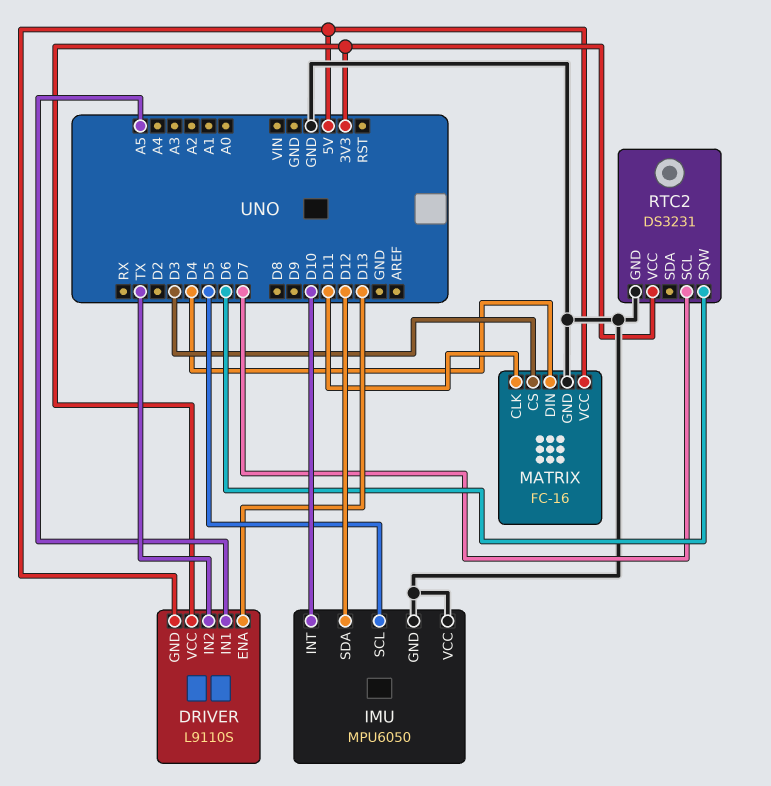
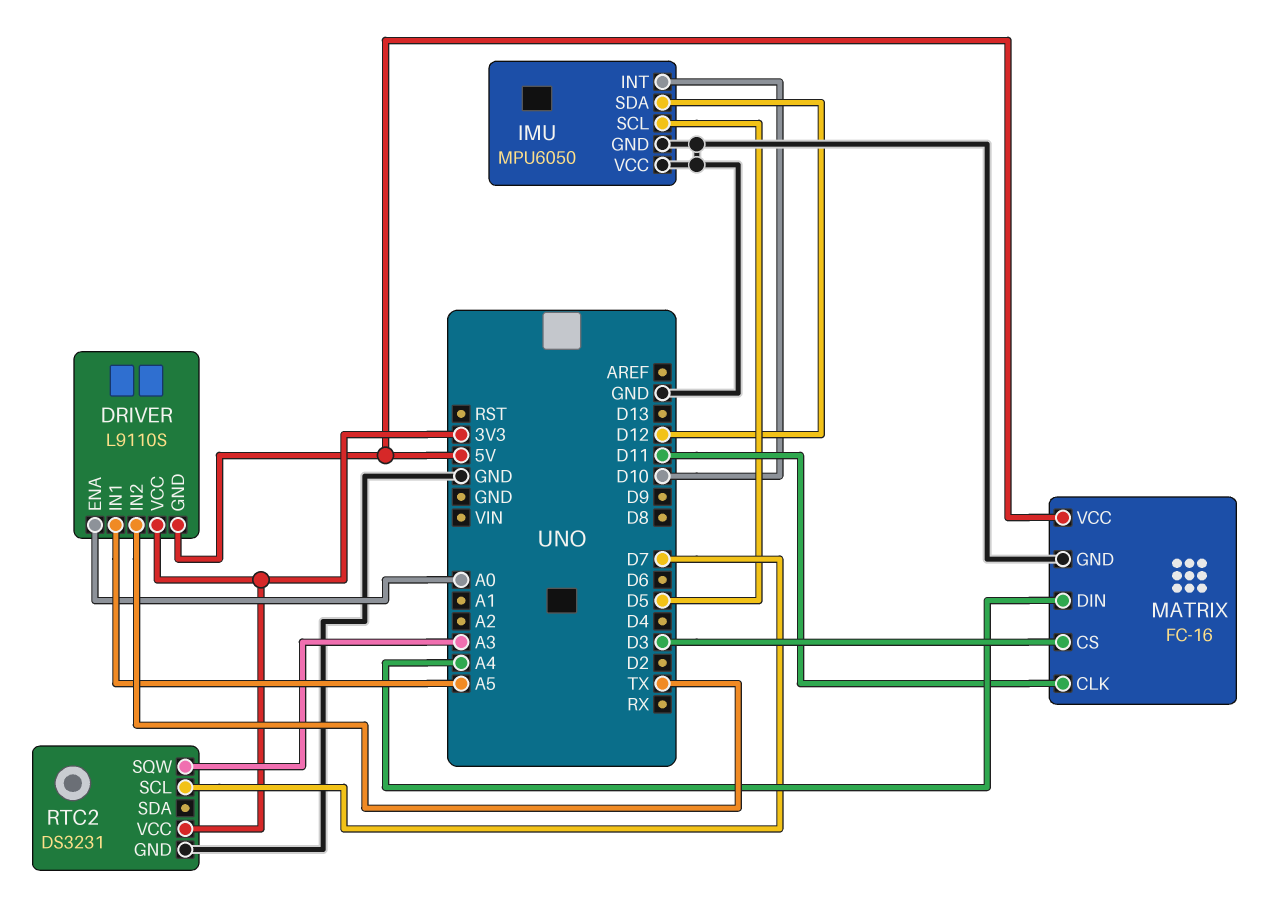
DRIVER pin ENA: D13 -> A0
MATRIX pin DIN: D4 -> A4
RTC2 pin SQW: D6 -> A3

